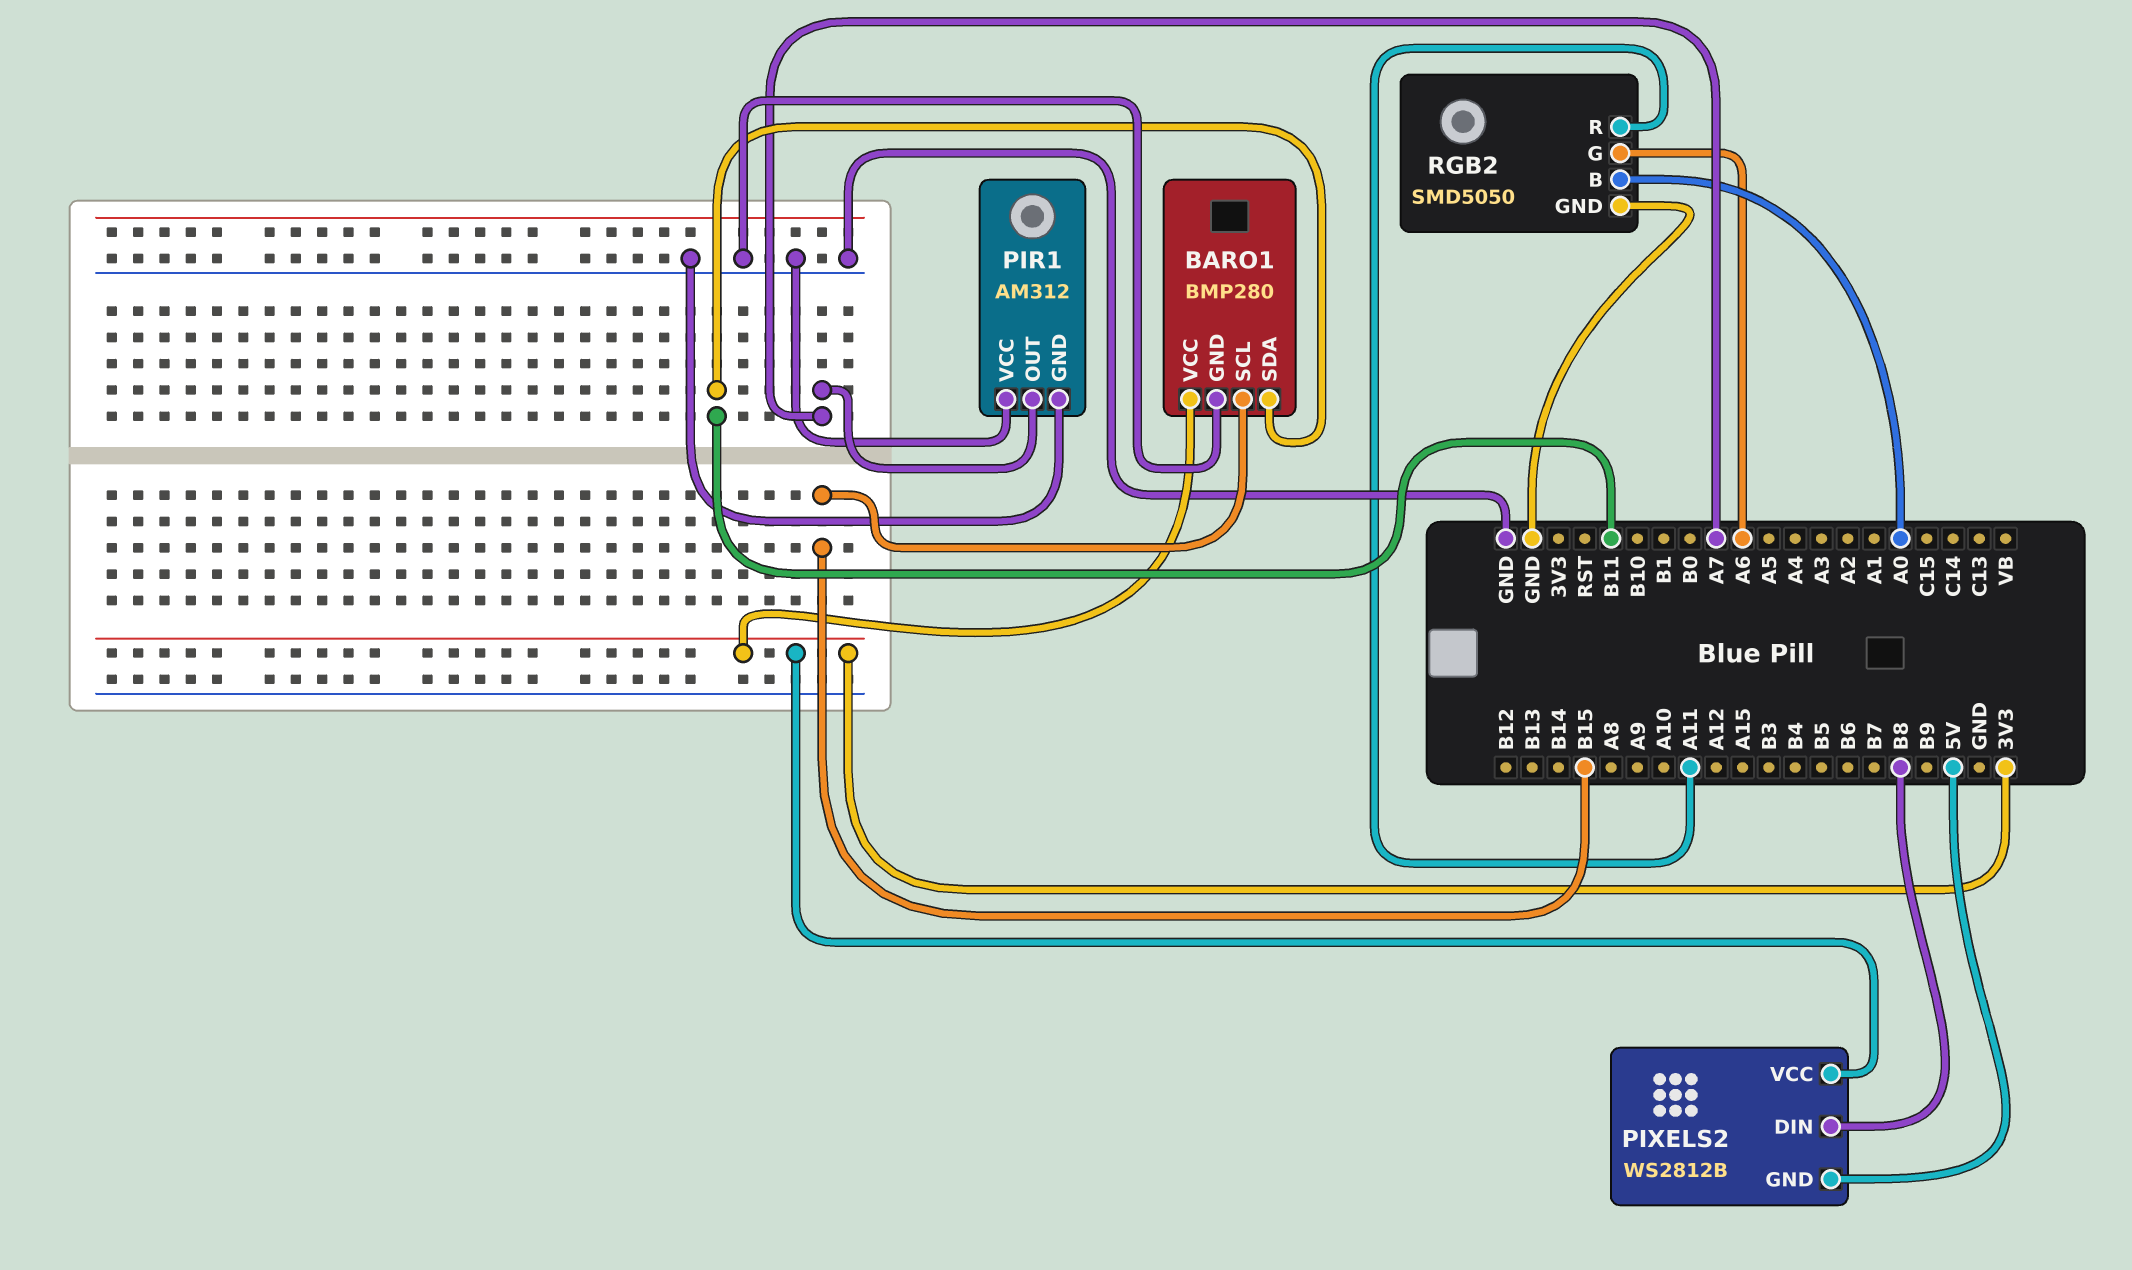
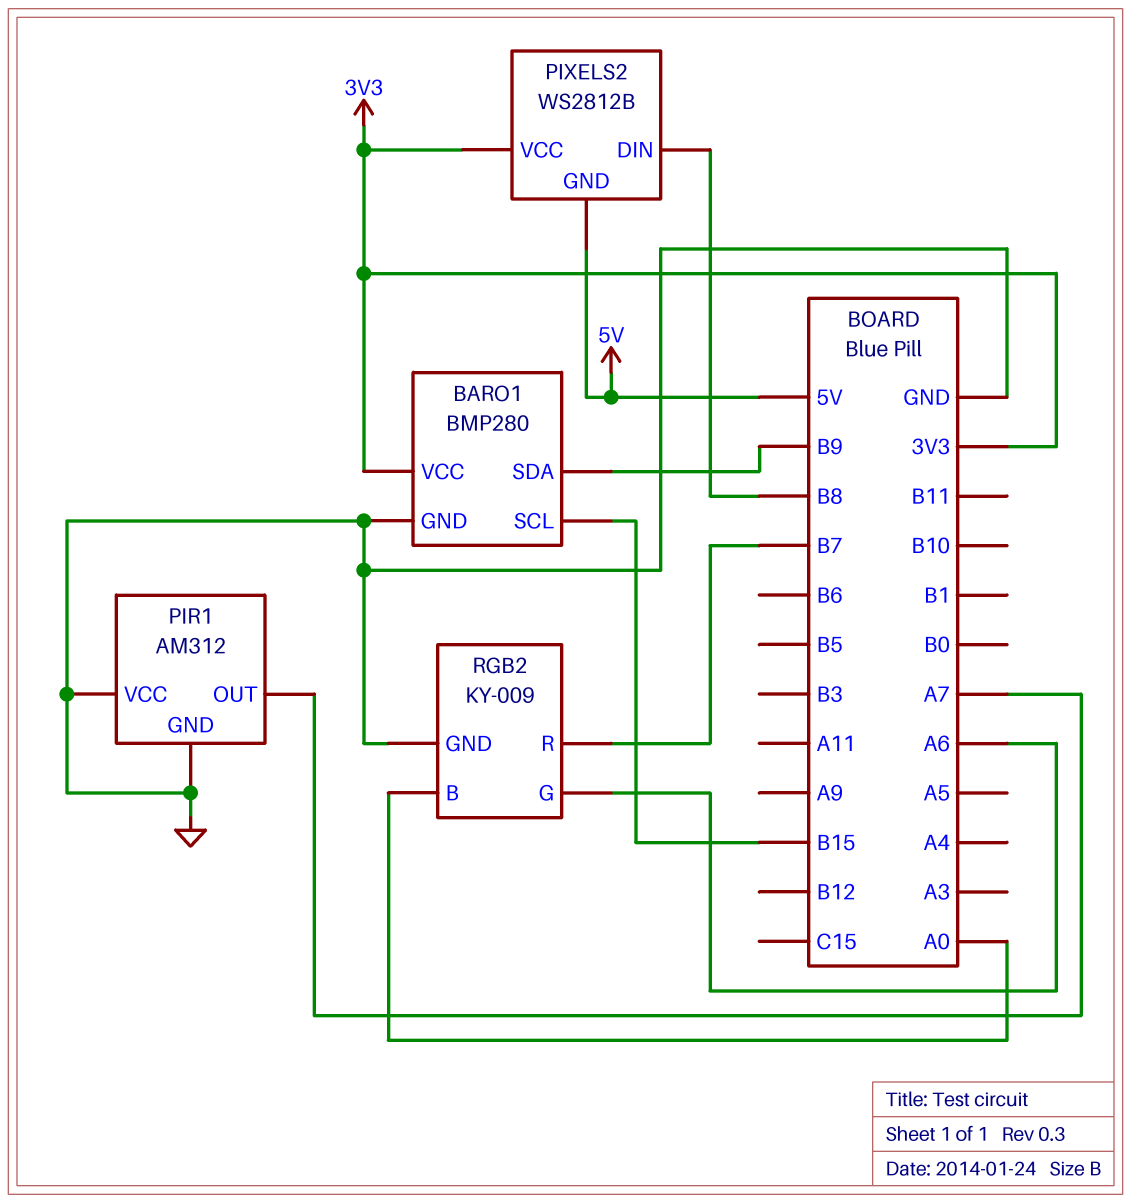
BARO1 pin SDA: B11 -> B9
RGB2: SMD5050 -> KY-009
RGB2 pin R: A11 -> B7

